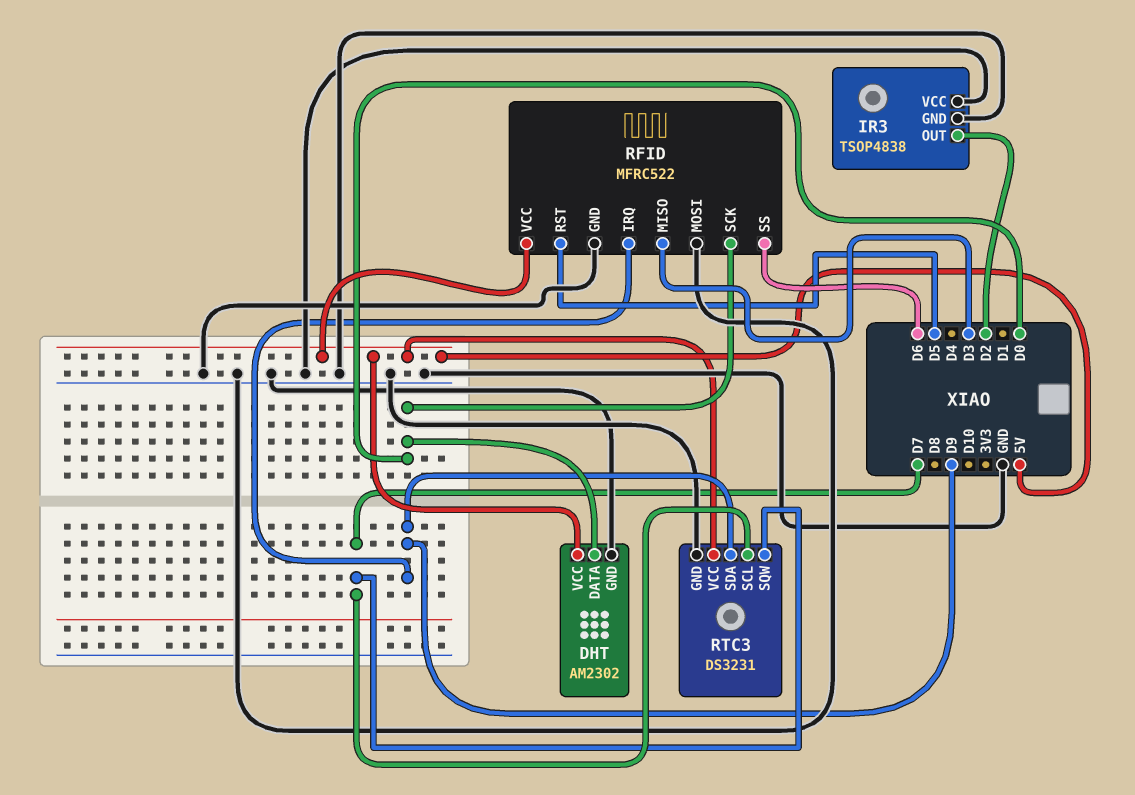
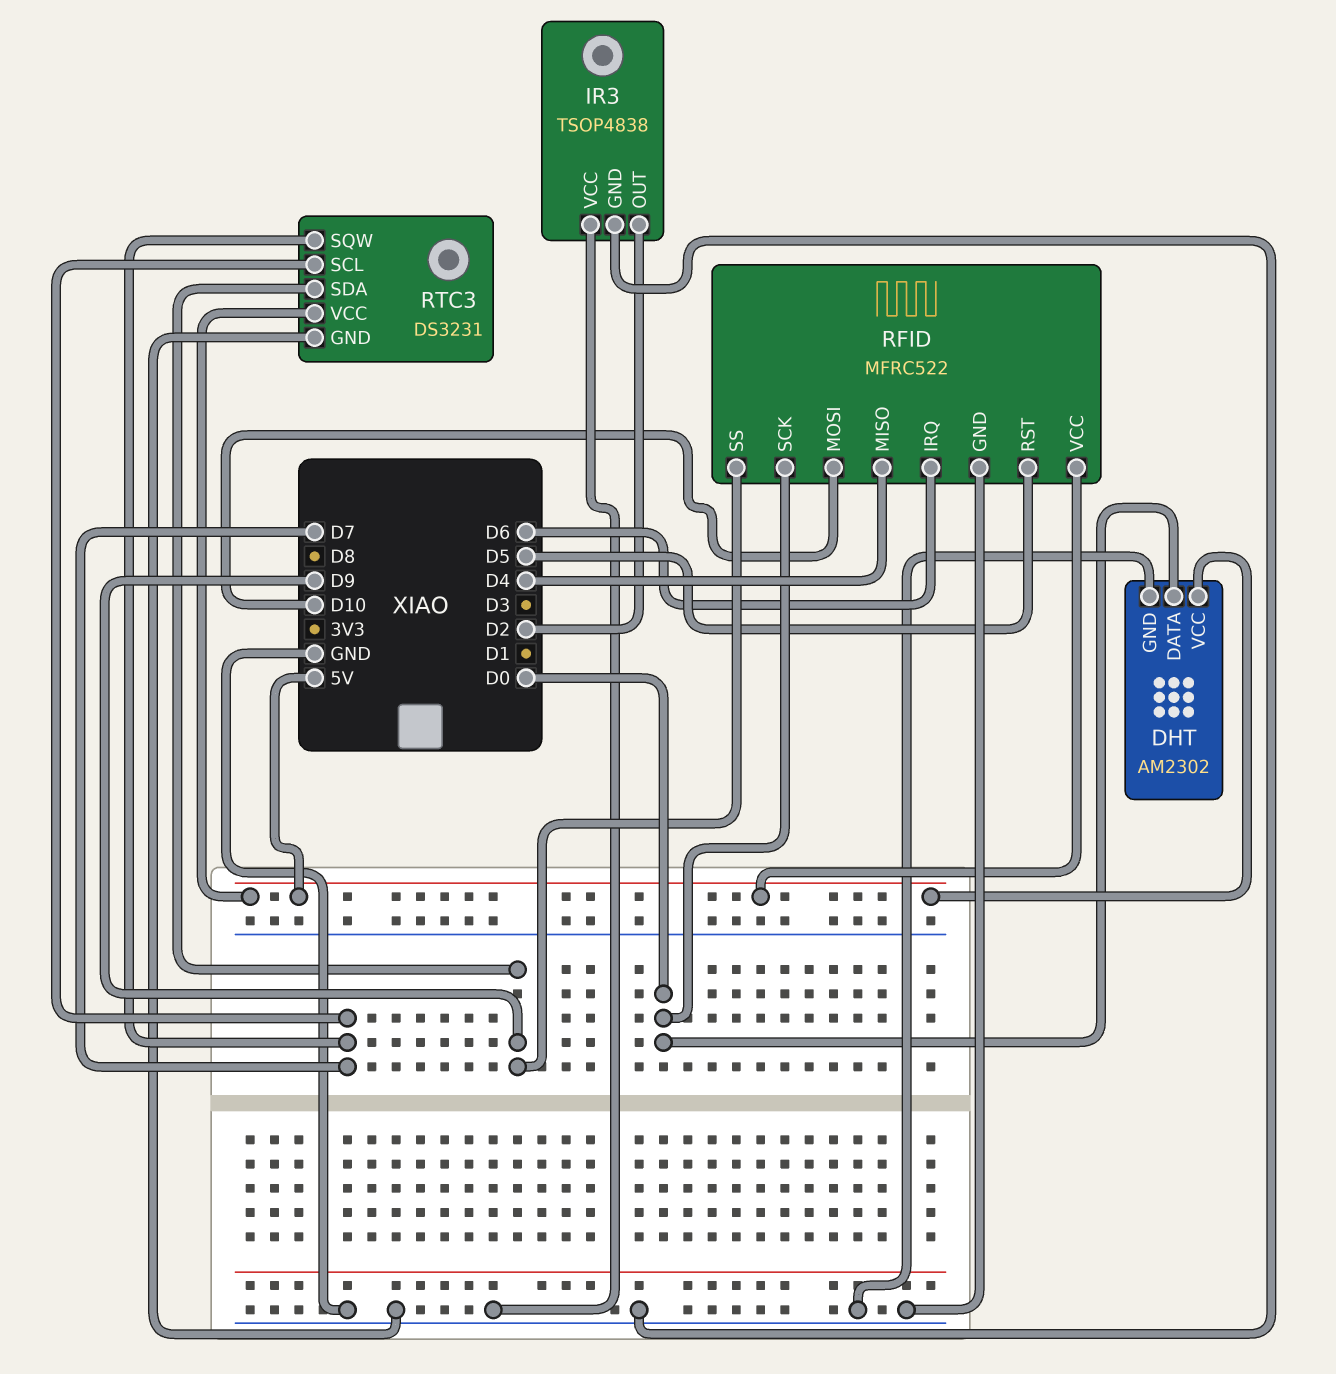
RFID pin IRQ: D9 -> D6
RFID pin MISO: D3 -> D4
RFID pin MOSI: GND -> D10
RFID pin SS: D6 -> D9

